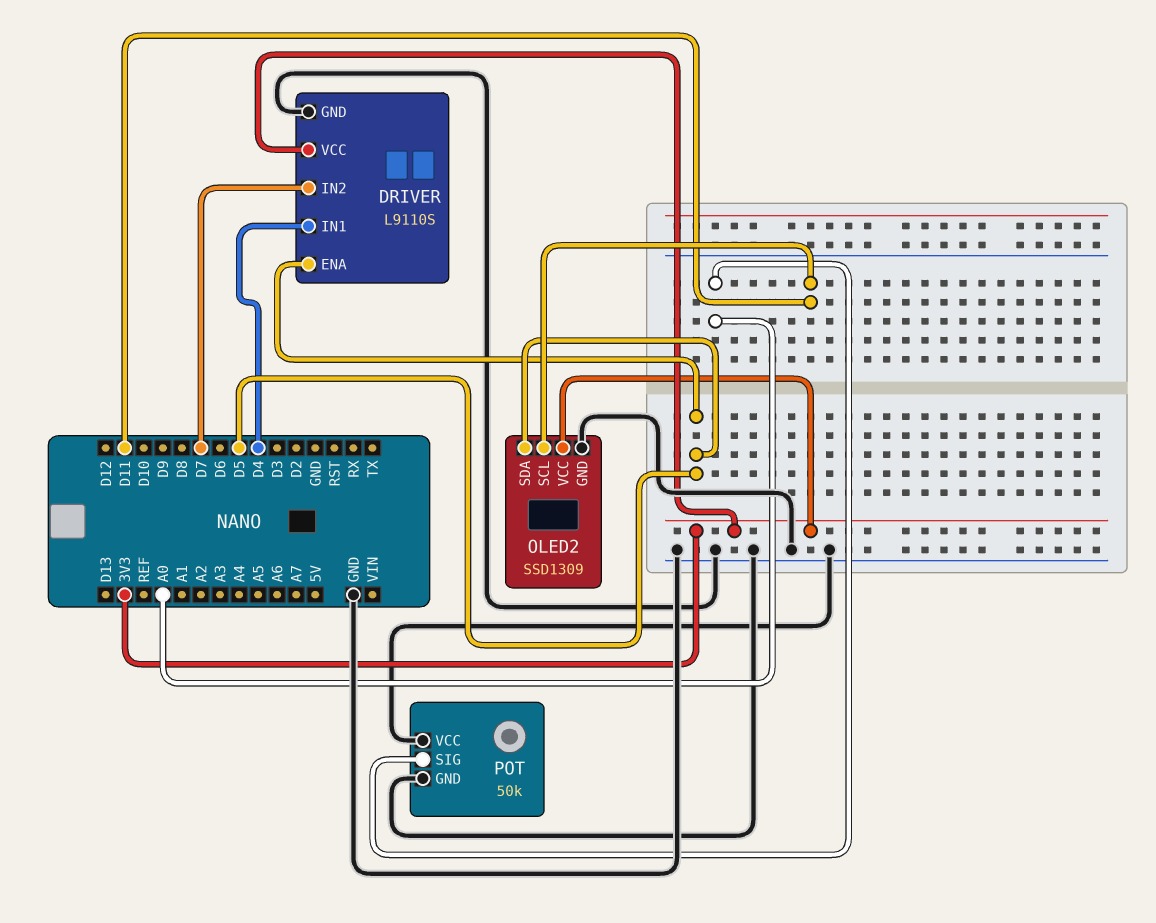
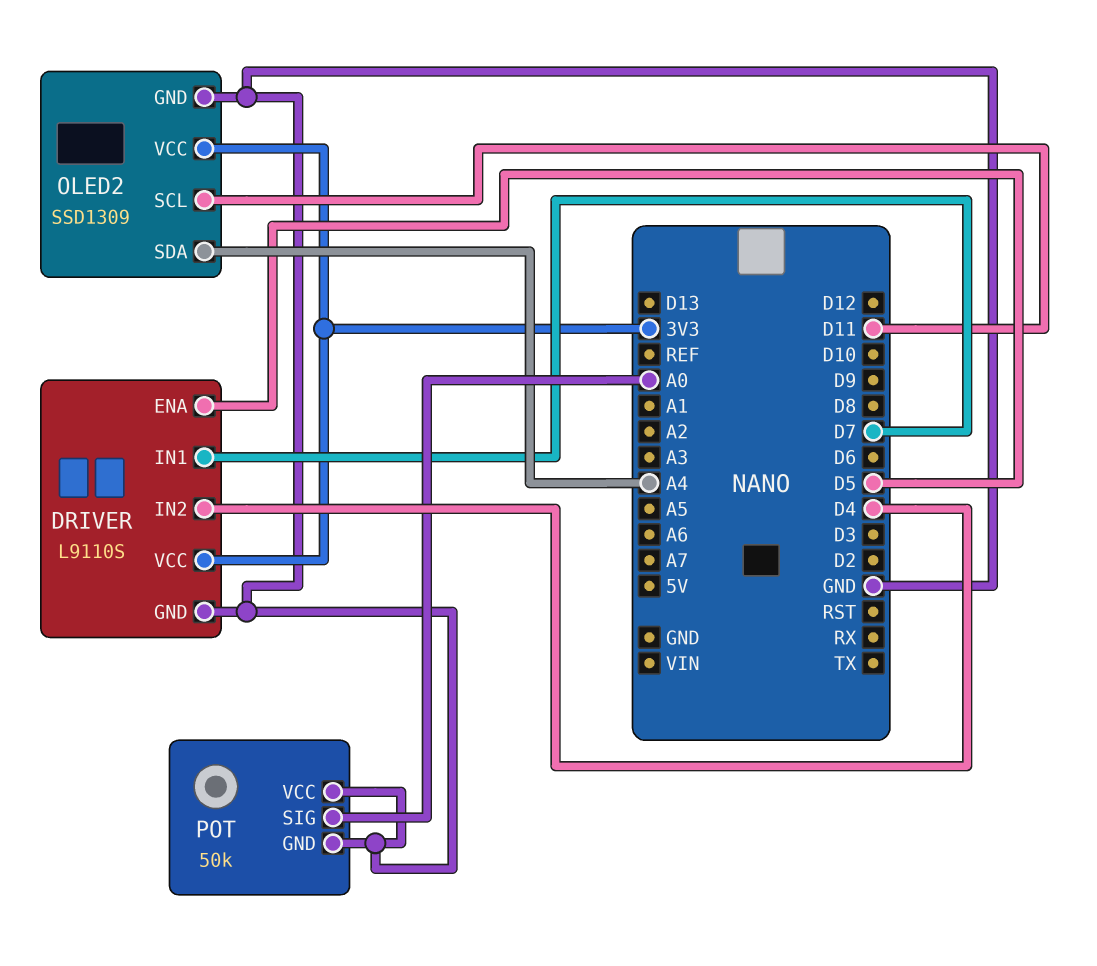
DRIVER pin IN1: D4 -> D7
DRIVER pin IN2: D7 -> D4
OLED2 pin SDA: D5 -> A4

